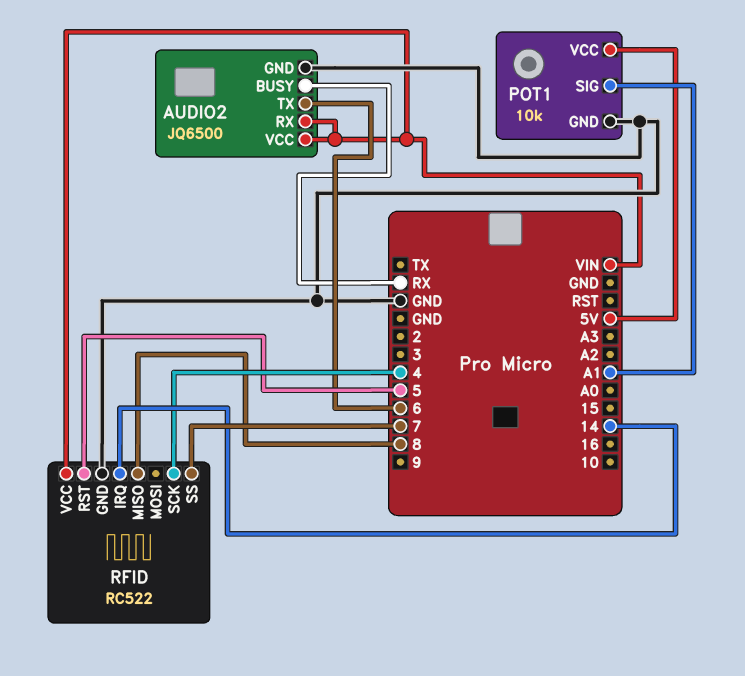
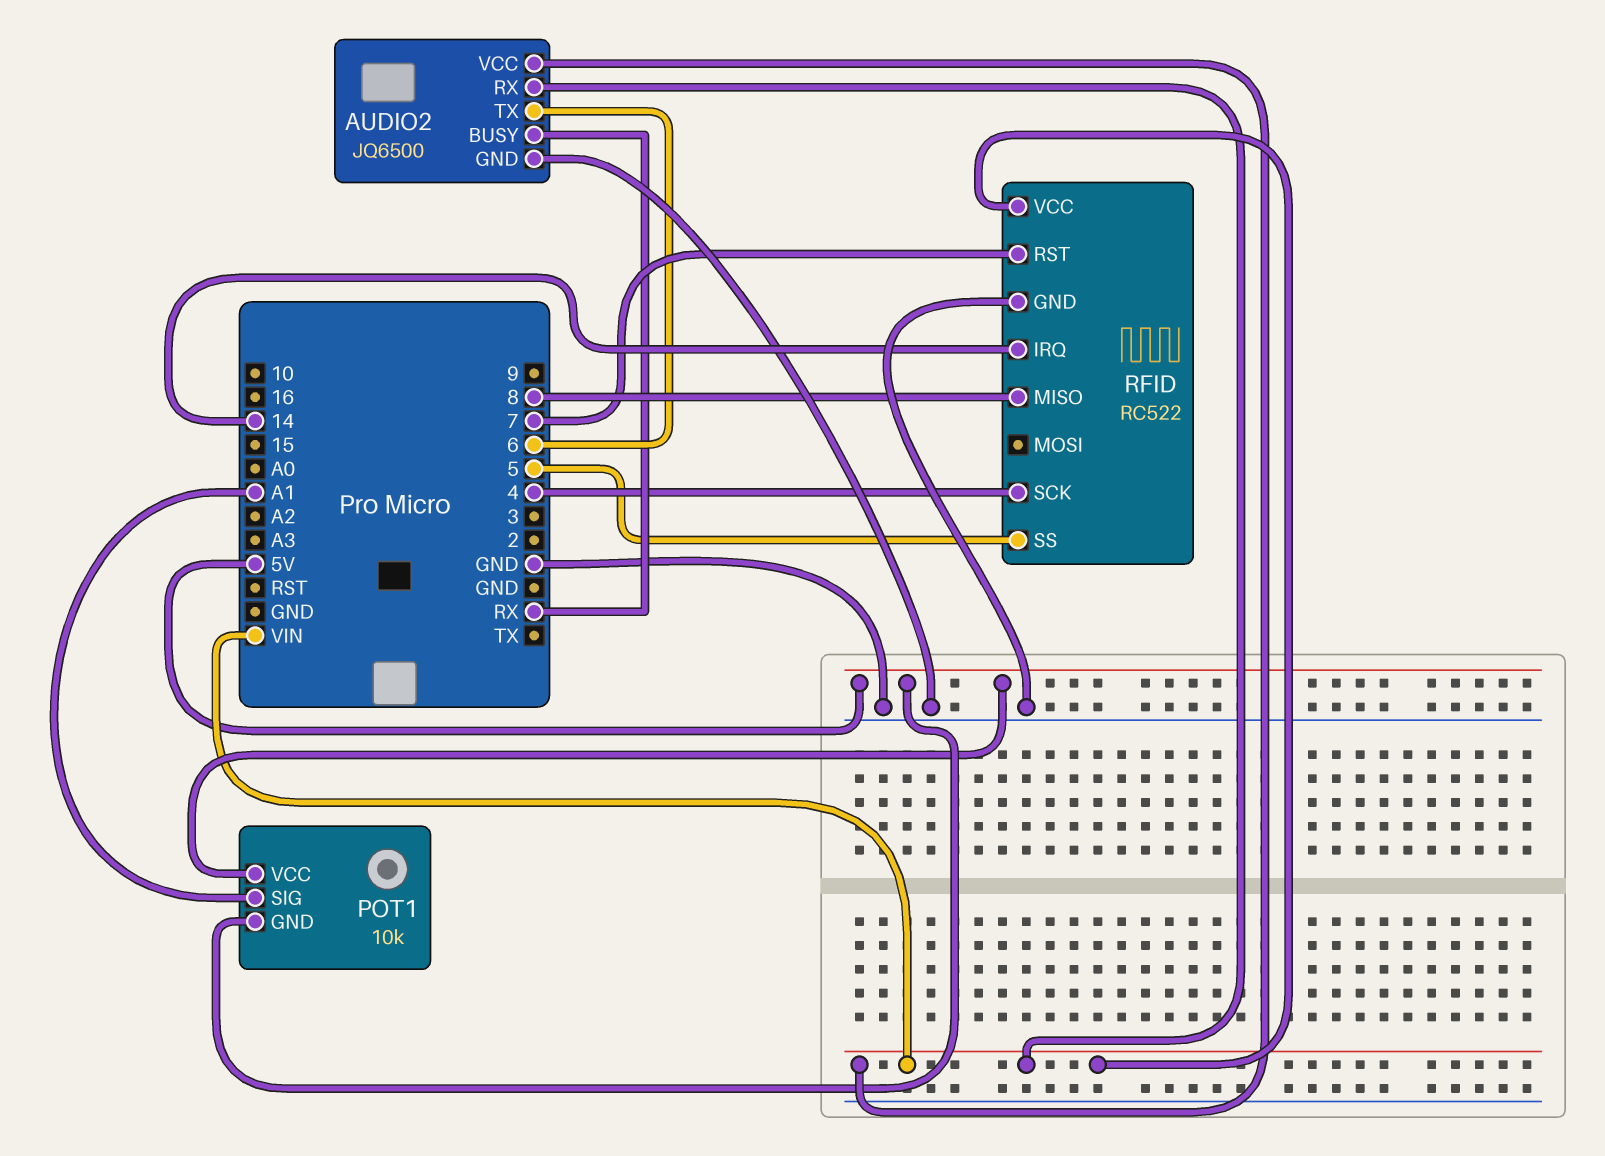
POT1 pin GND: GND -> 5V
RFID pin RST: 5 -> 7
RFID pin SS: 7 -> 5

